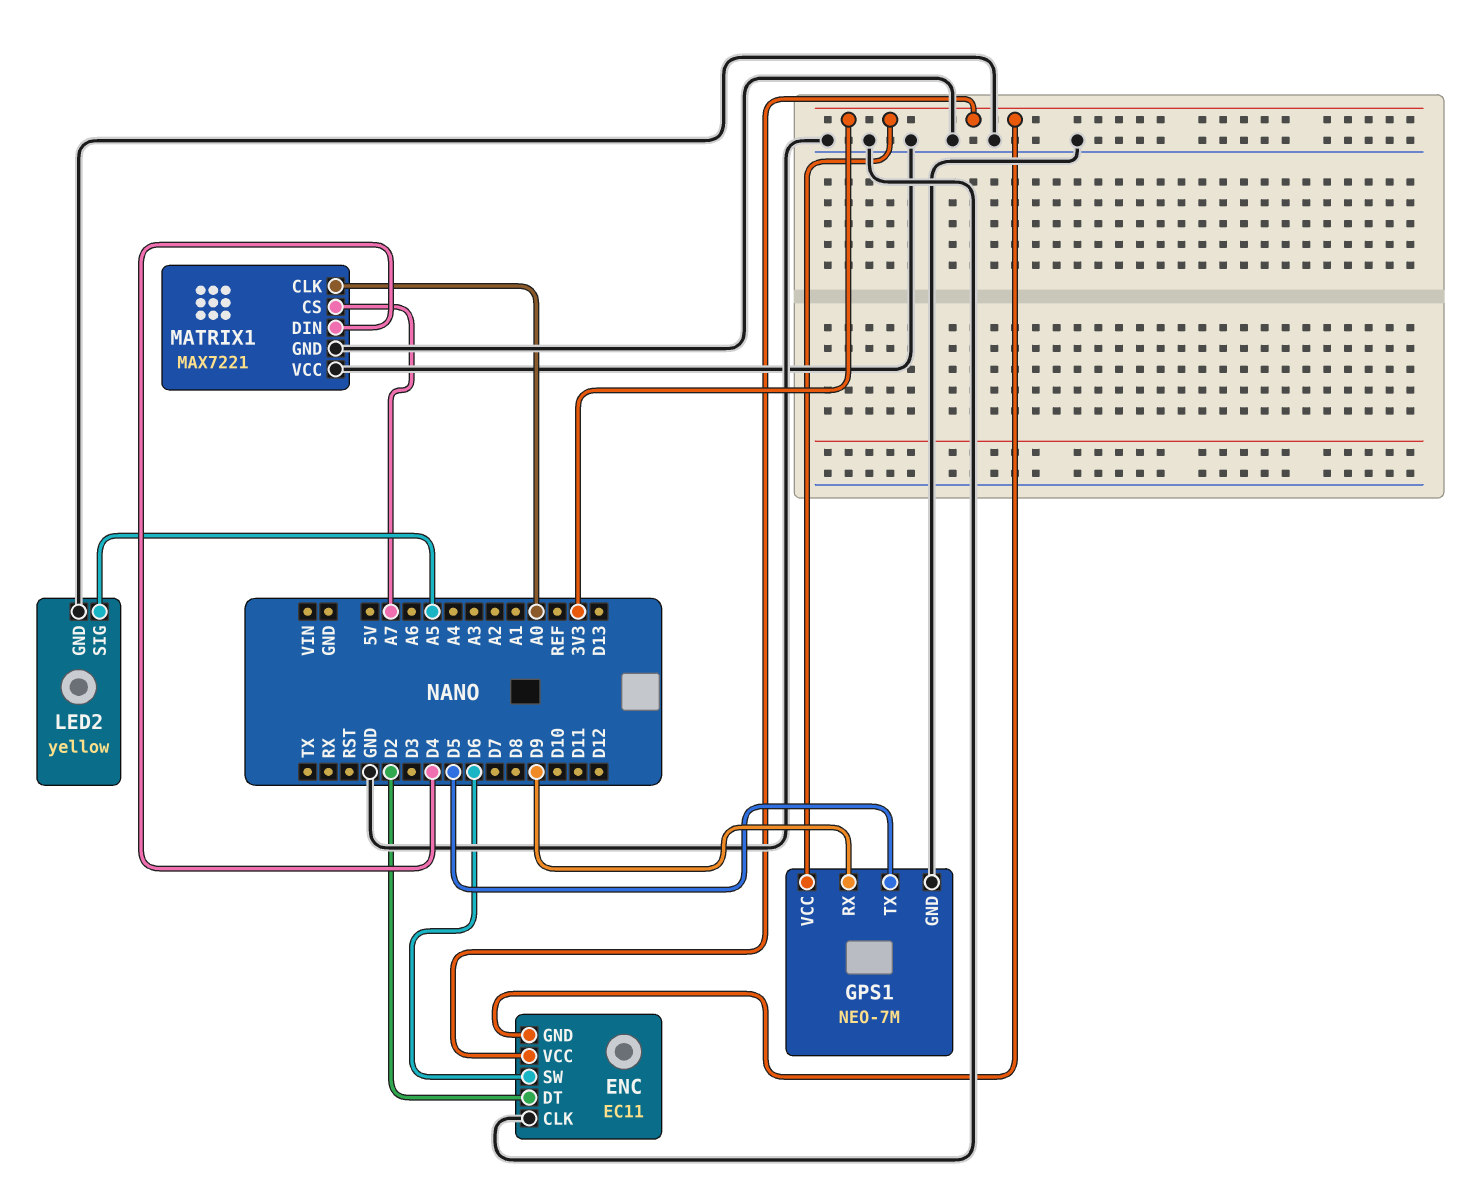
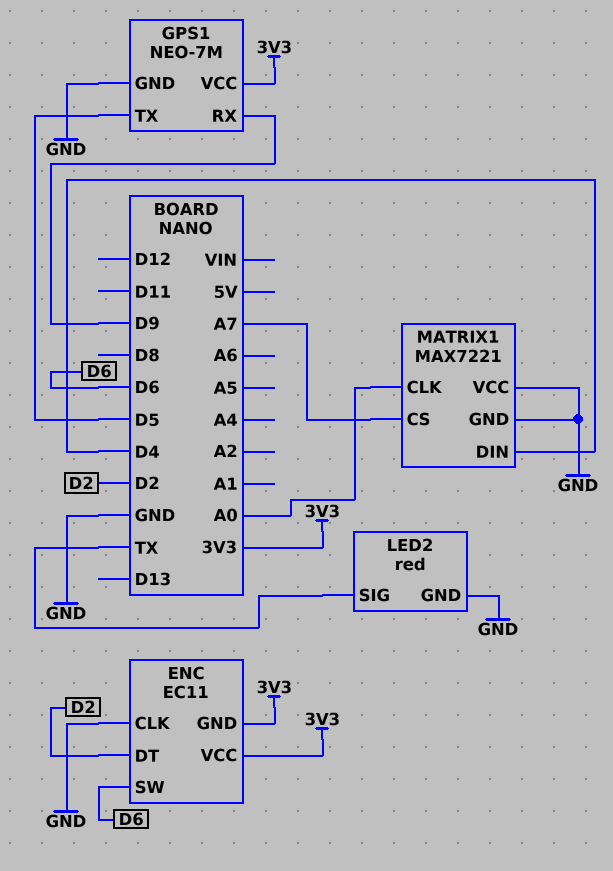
LED2: yellow -> red
LED2 pin SIG: A5 -> TX

